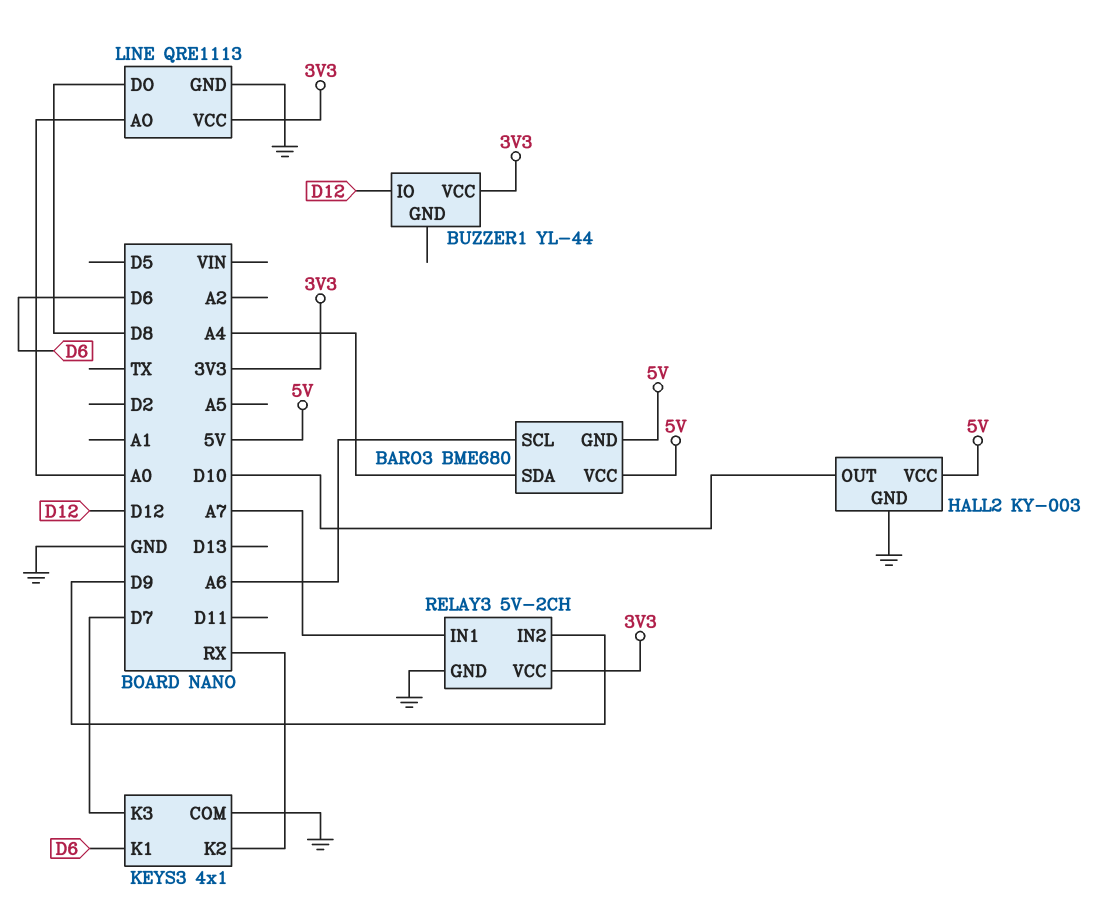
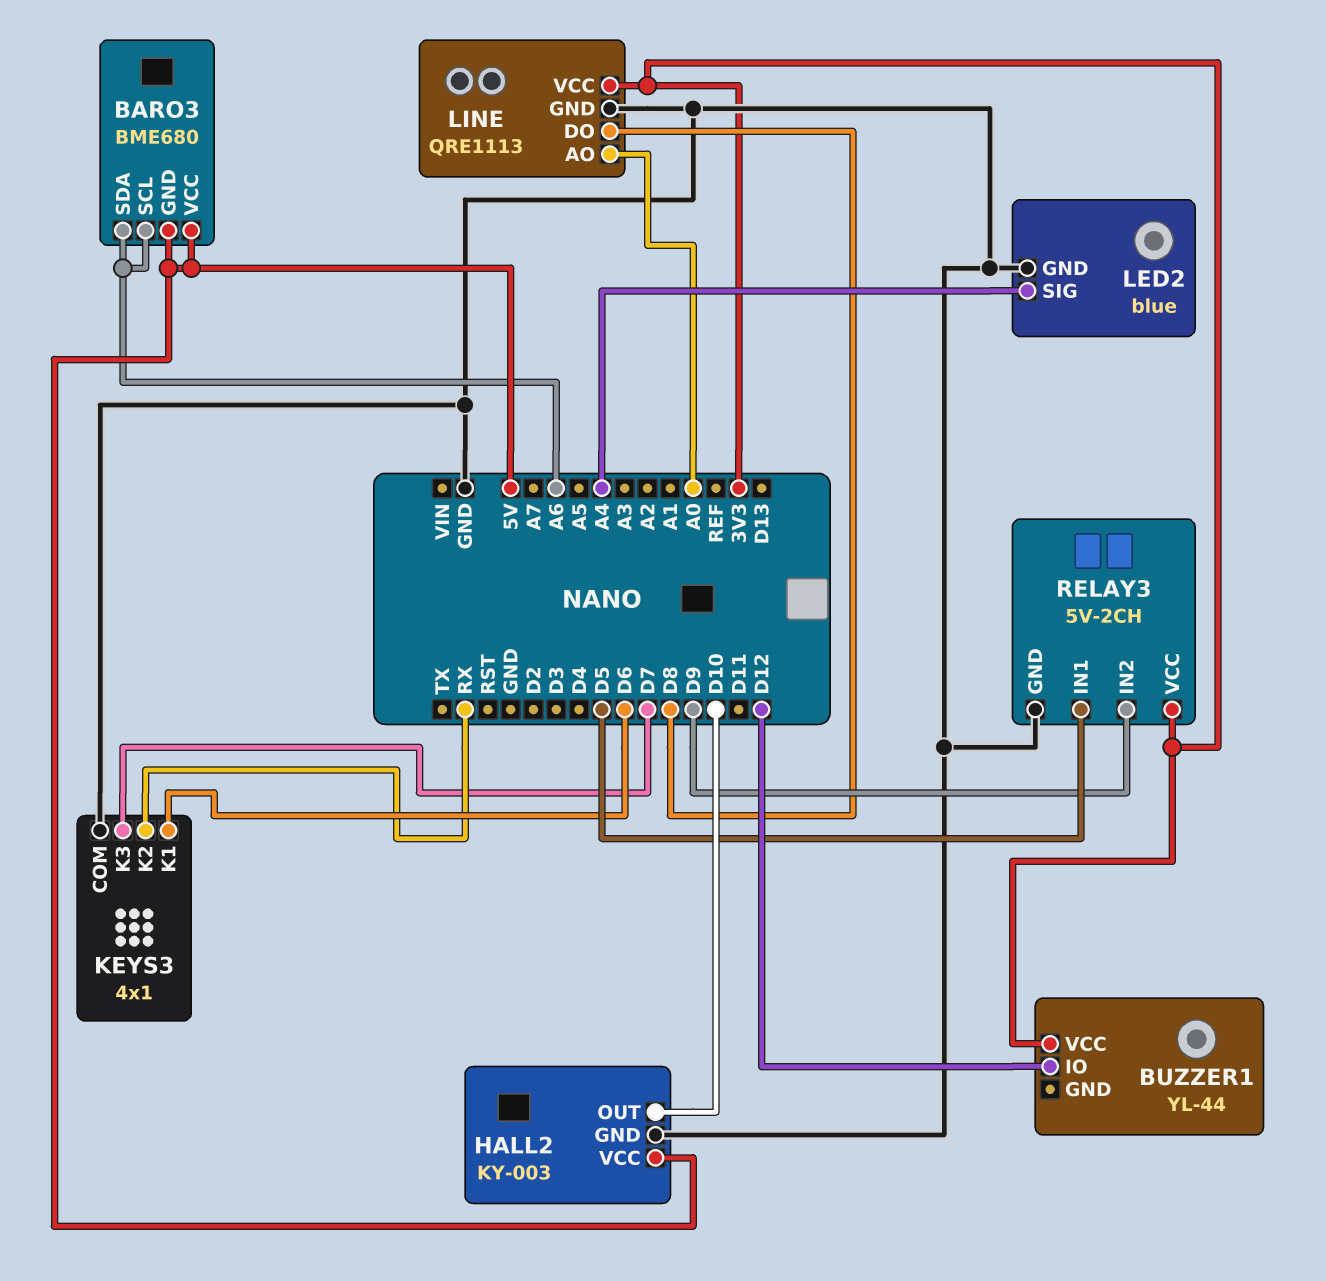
BARO3 pin SDA: A4 -> A6
LED2: none -> blue
LED2 pin GND: none -> GND
LED2 pin SIG: none -> A4
RELAY3 pin IN1: A7 -> D5

